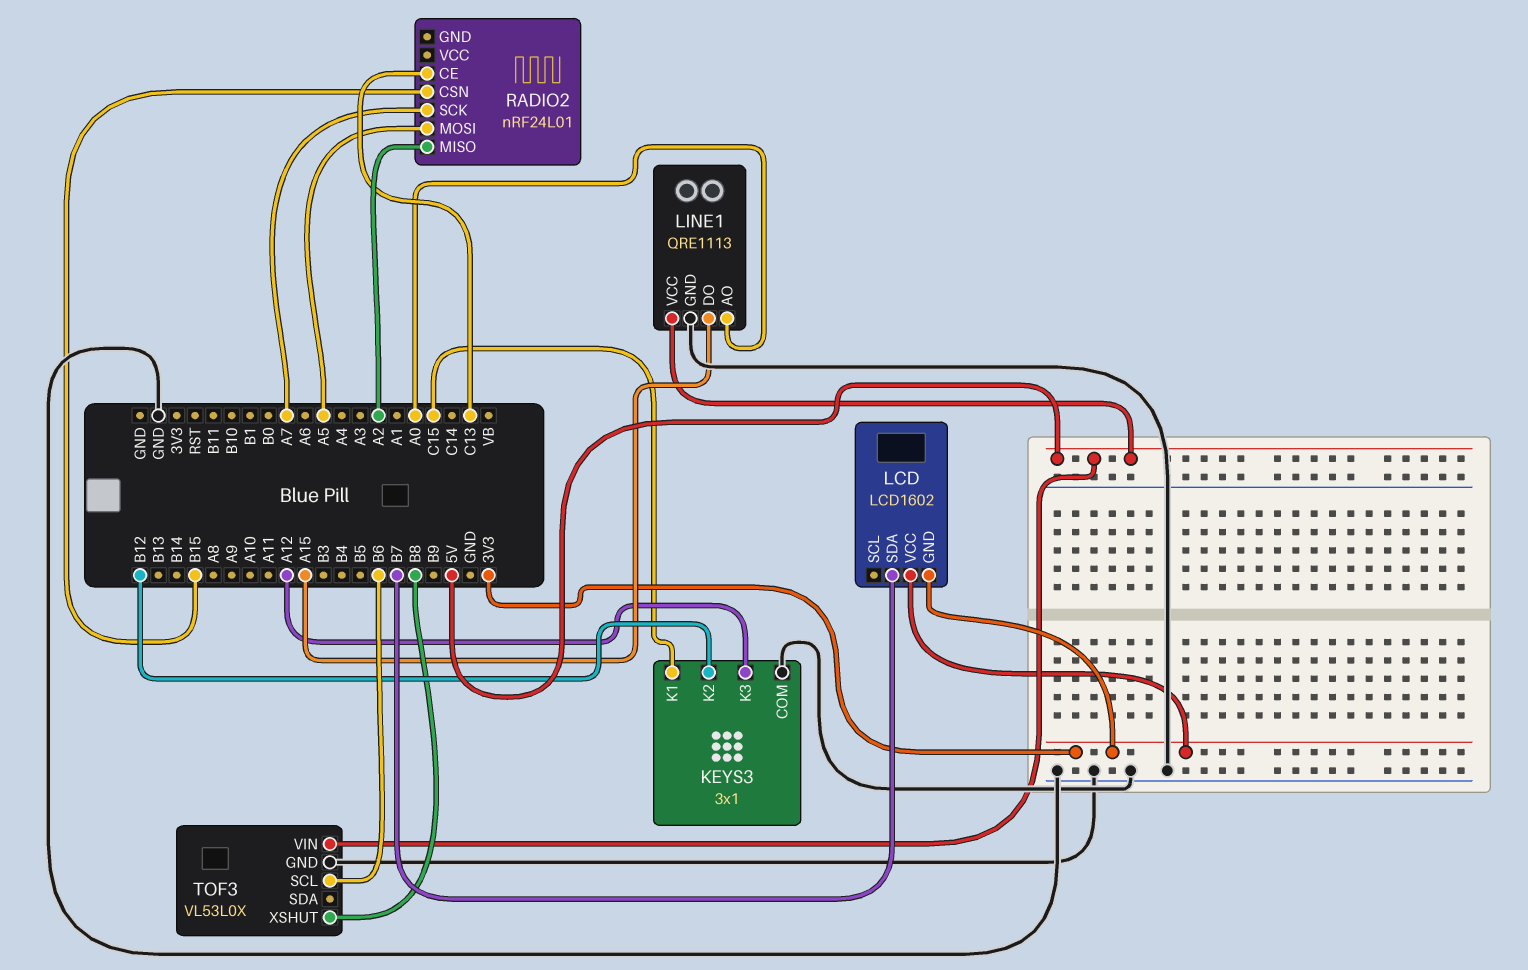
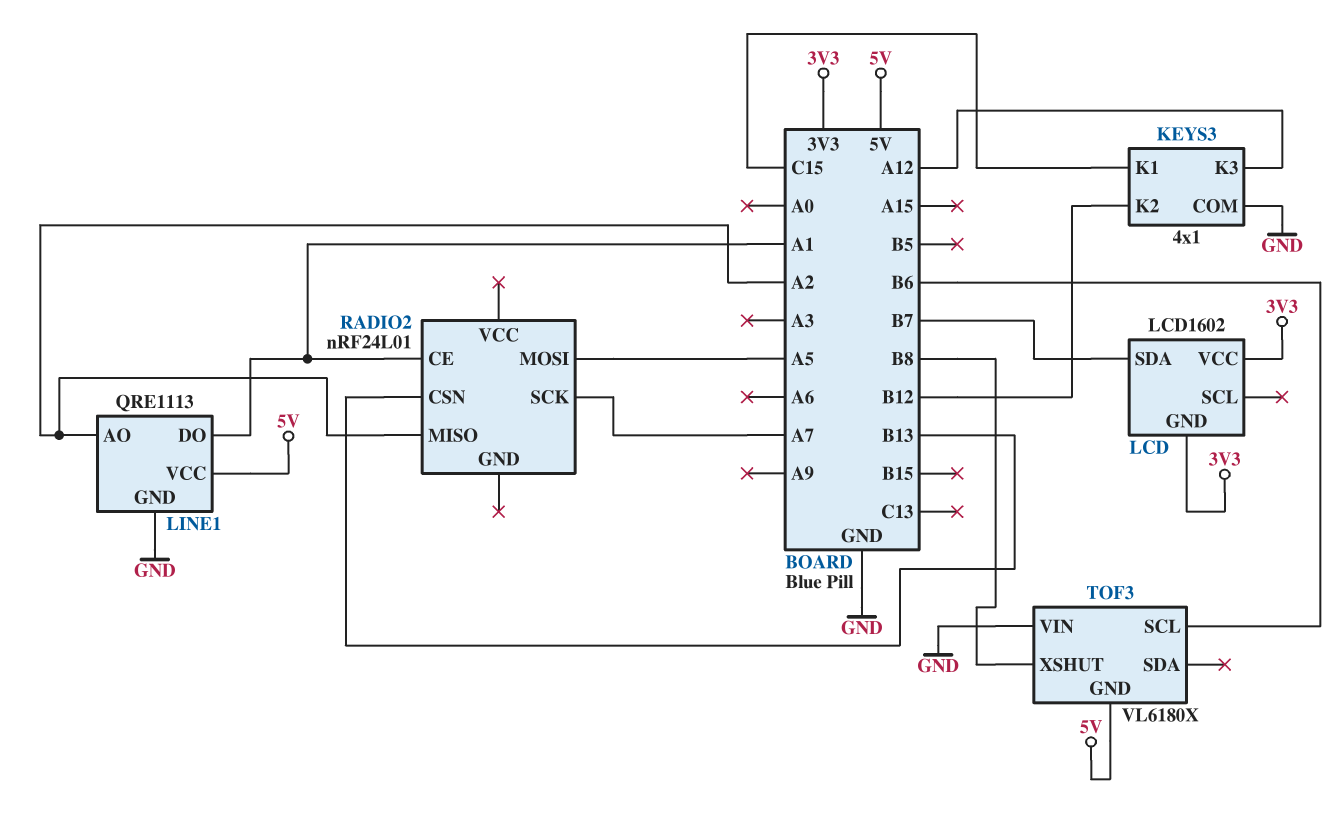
KEYS3: 3x1 -> 4x1
LINE1 pin AO: A0 -> A2
LINE1 pin DO: A15 -> A1
RADIO2 pin CE: C13 -> A1
RADIO2 pin CSN: B15 -> B13
TOF3: VL53L0X -> VL6180X
TOF3 pin GND: GND -> 5V
TOF3 pin VIN: 5V -> GND

